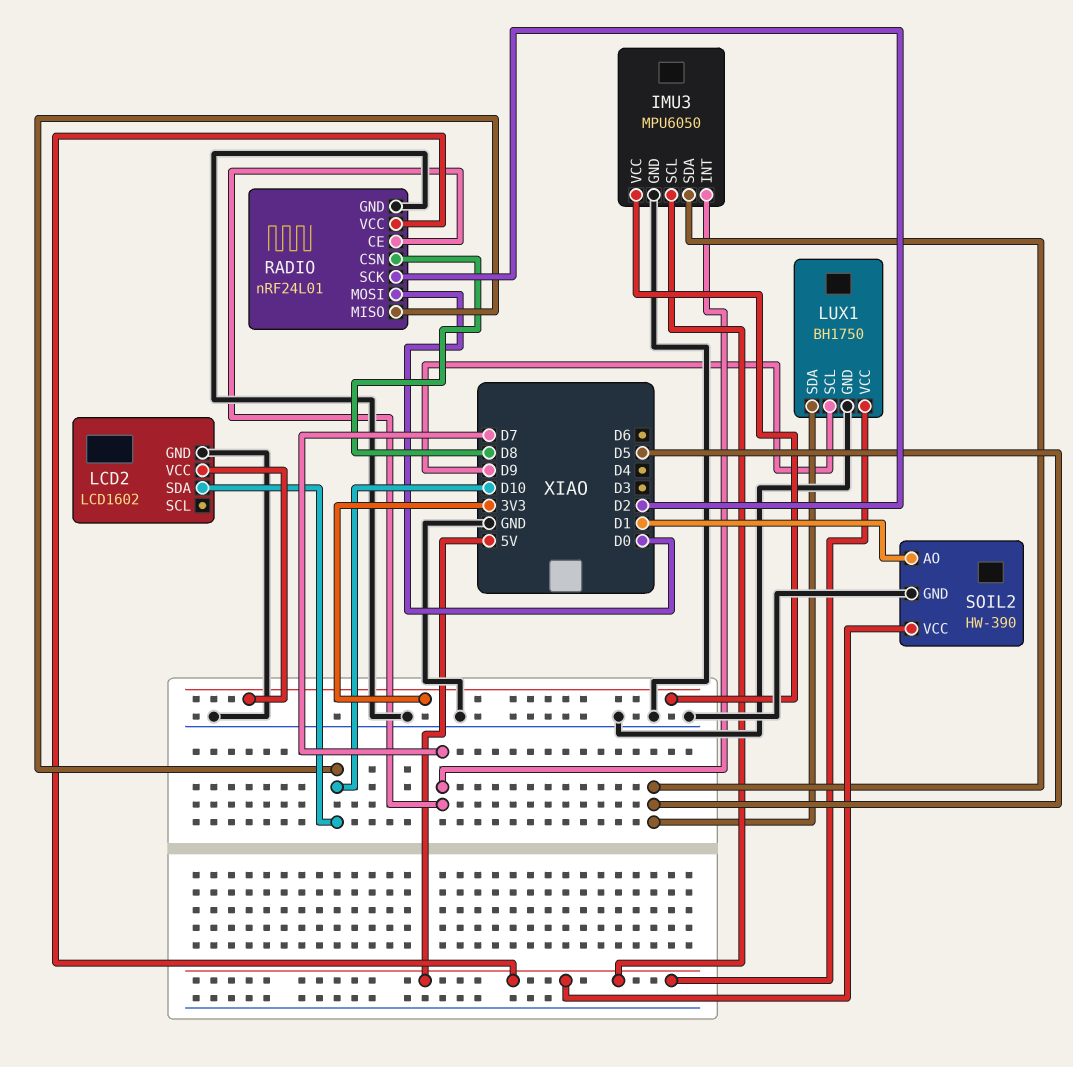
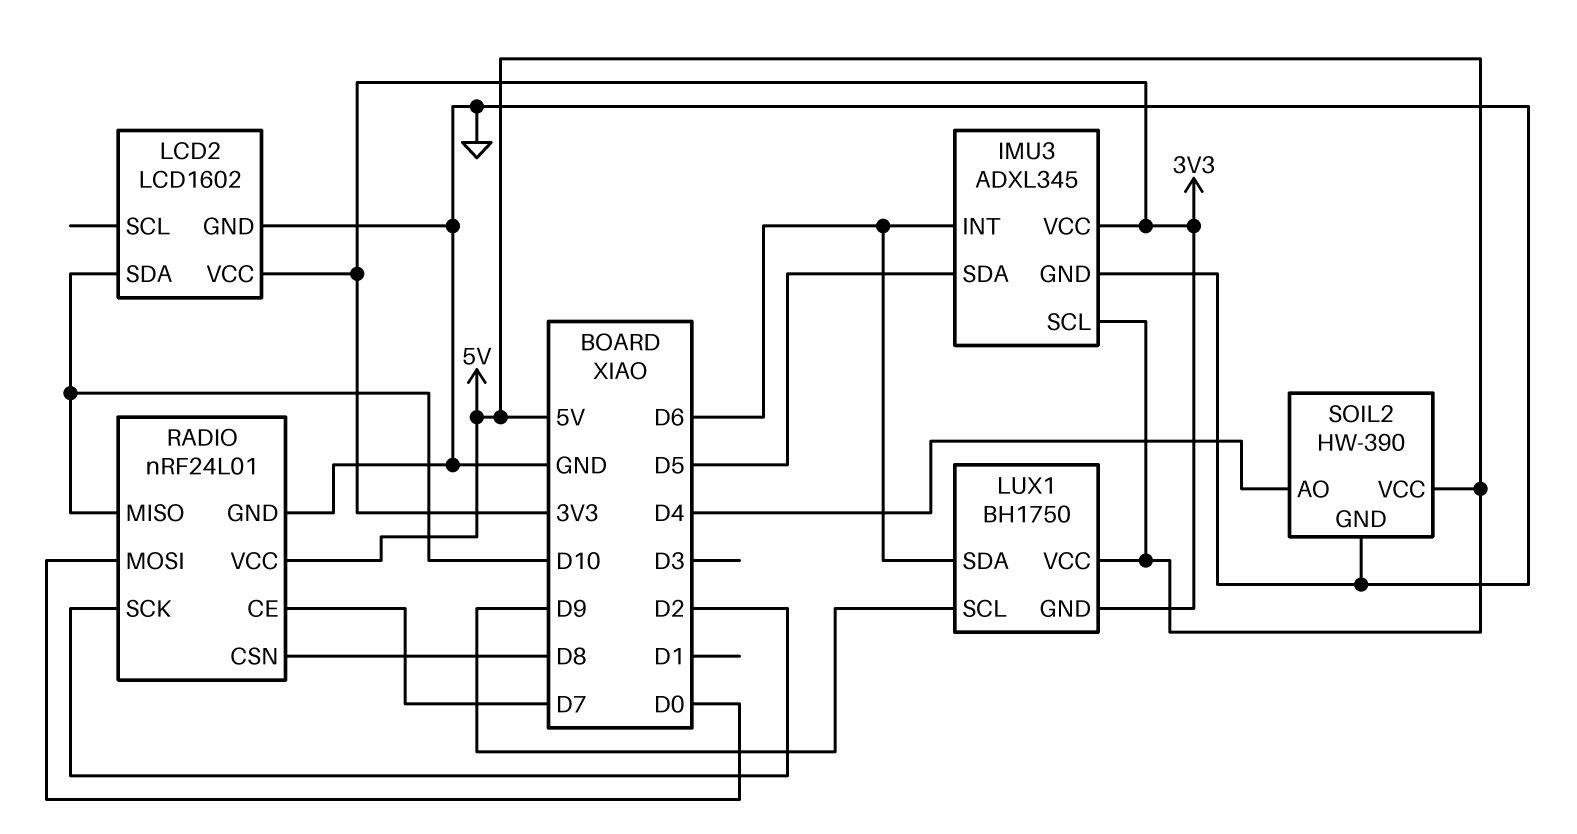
IMU3: MPU6050 -> ADXL345
IMU3 pin INT: D7 -> D6
LUX1 pin GND: GND -> 3V3
LUX1 pin SDA: D5 -> D6
SOIL2 pin AO: D1 -> D4

